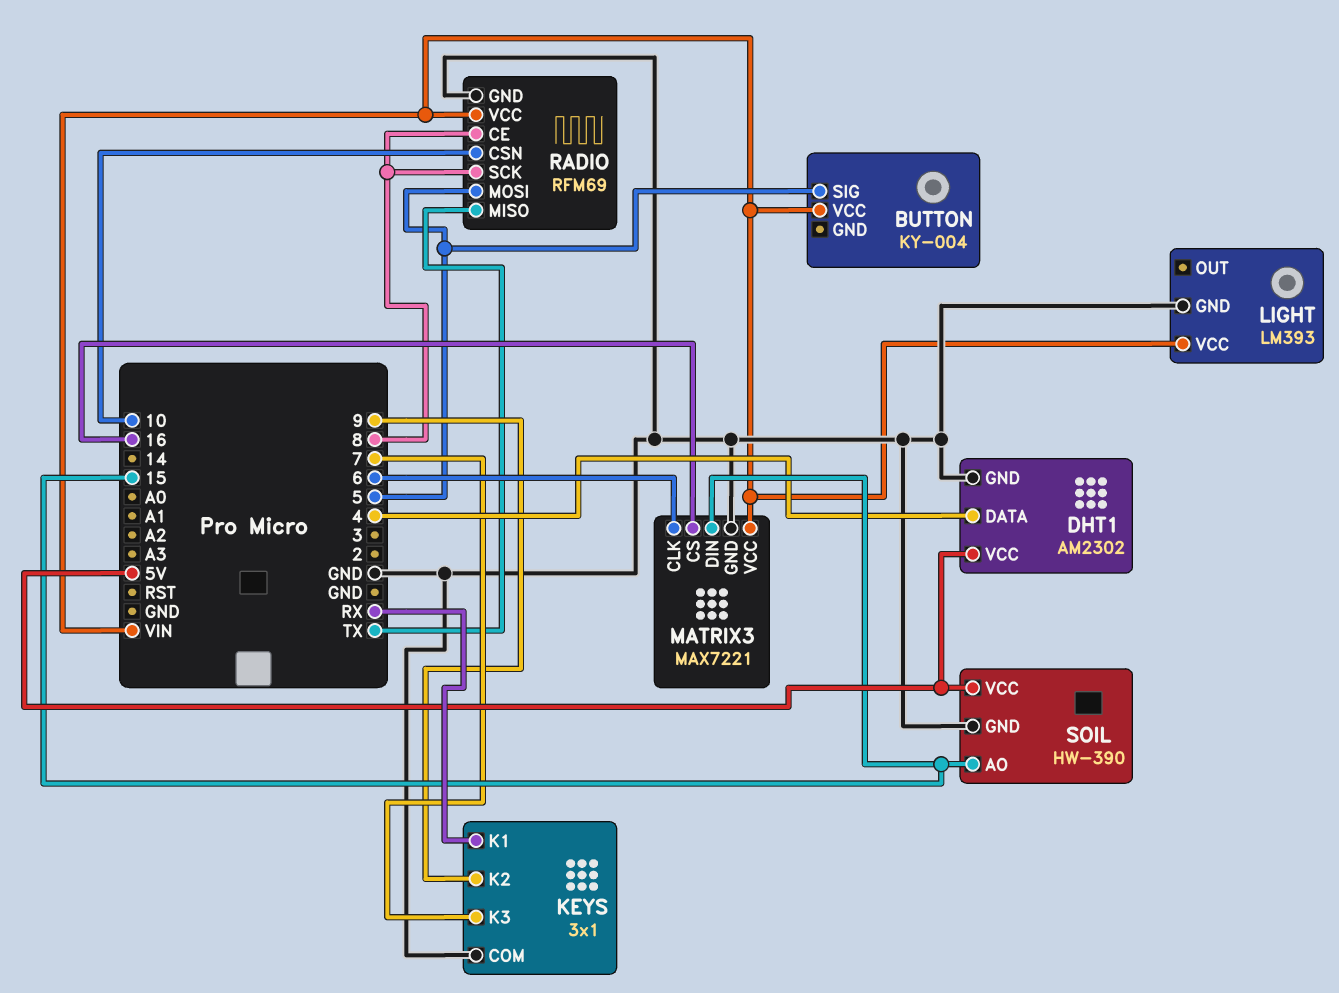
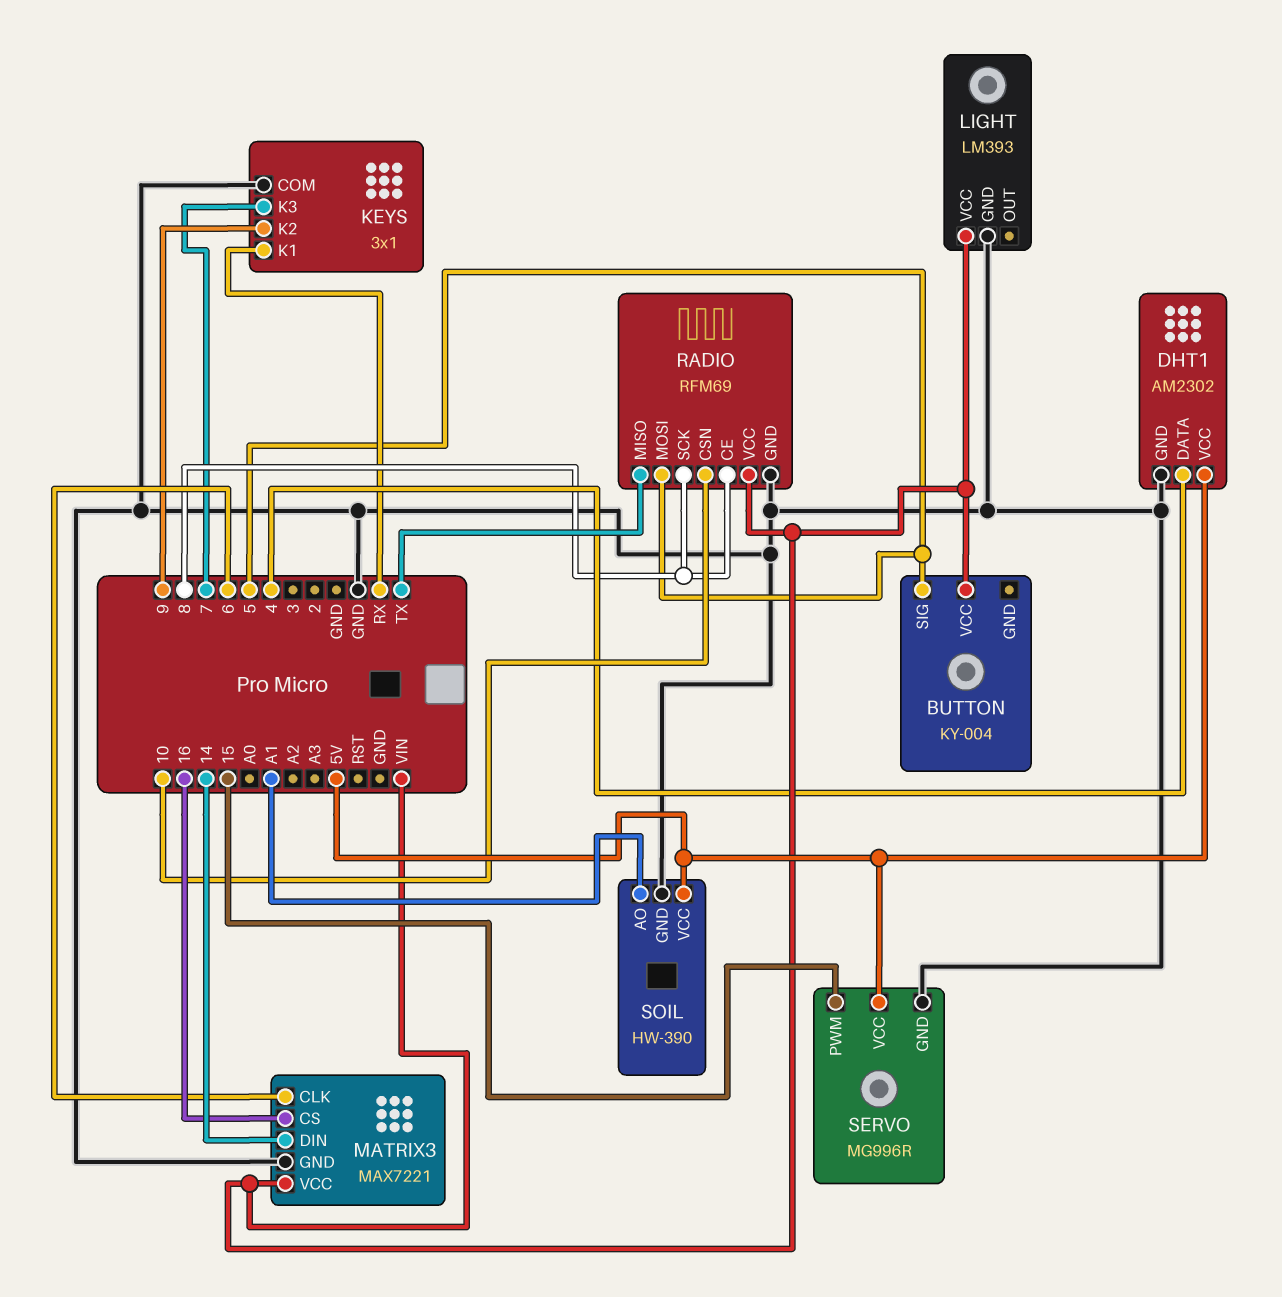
MATRIX3 pin DIN: 15 -> 14
SERVO: none -> MG996R
SERVO pin GND: none -> GND
SERVO pin PWM: none -> 15
SERVO pin VCC: none -> 5V
SOIL pin AO: 15 -> A1

